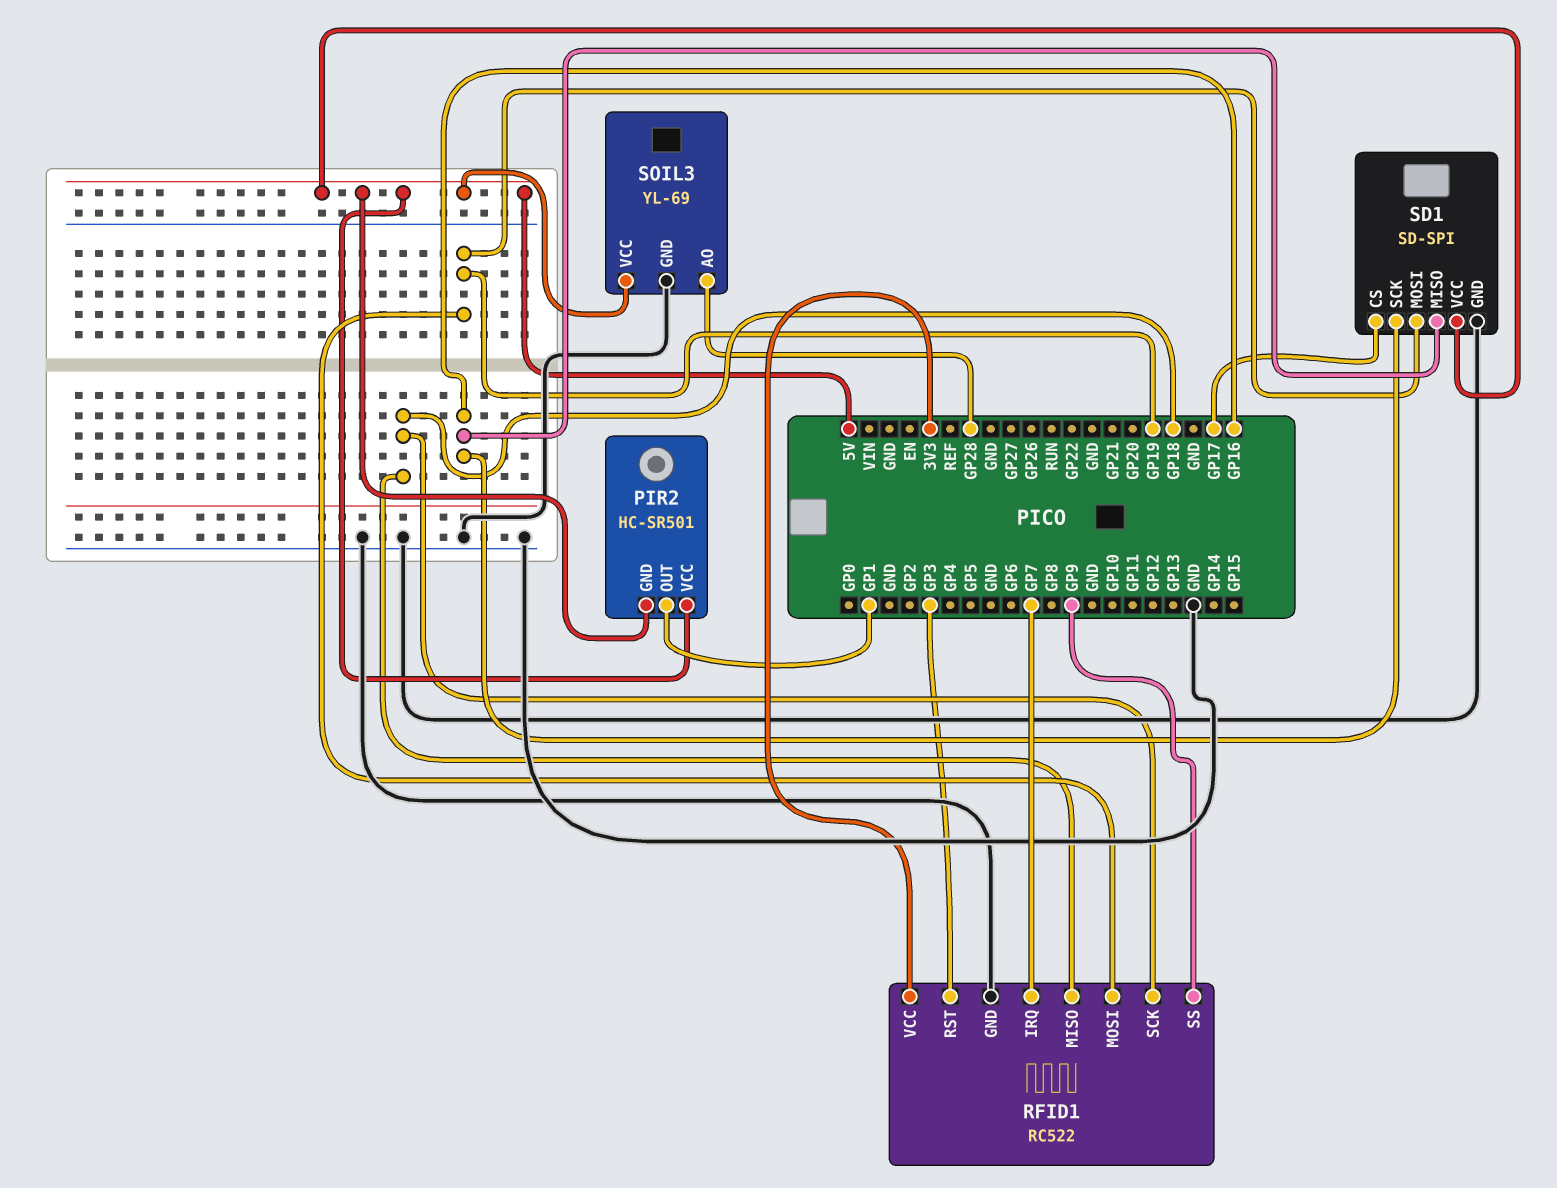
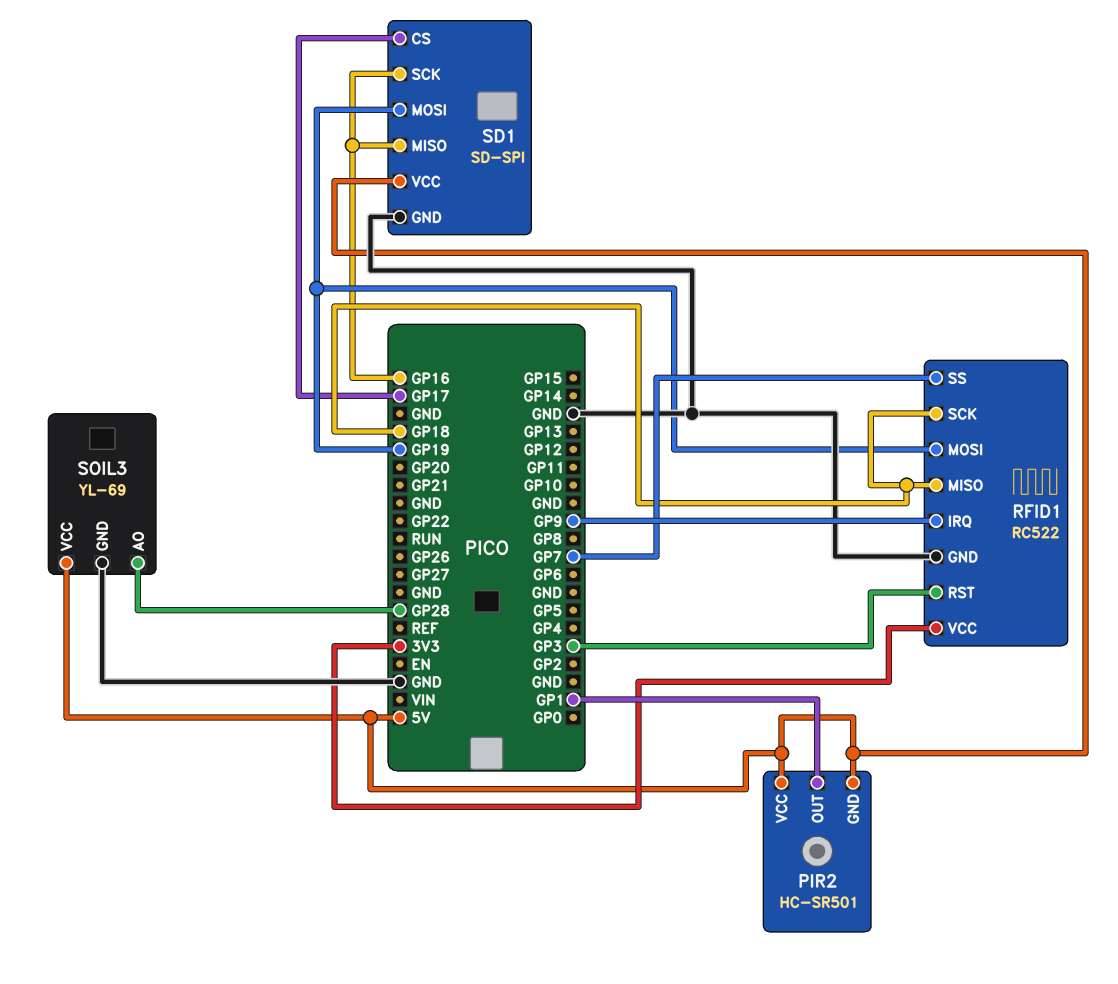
RFID1 pin IRQ: GP7 -> GP9
RFID1 pin SS: GP9 -> GP7

